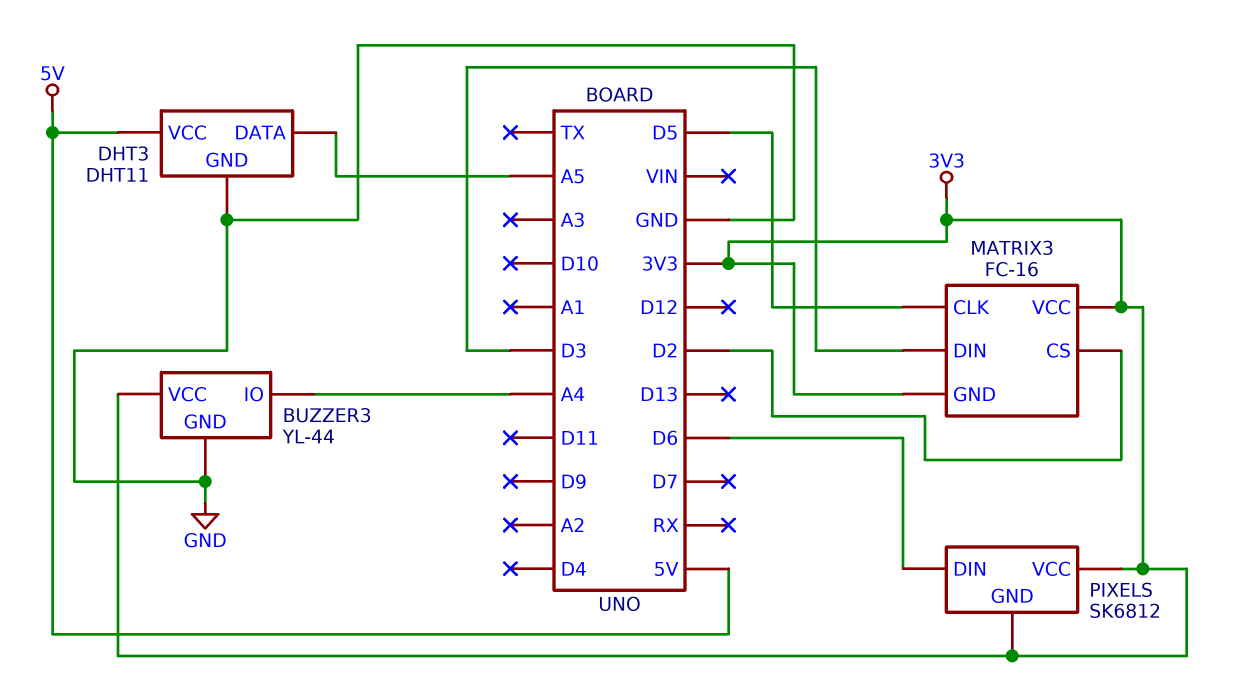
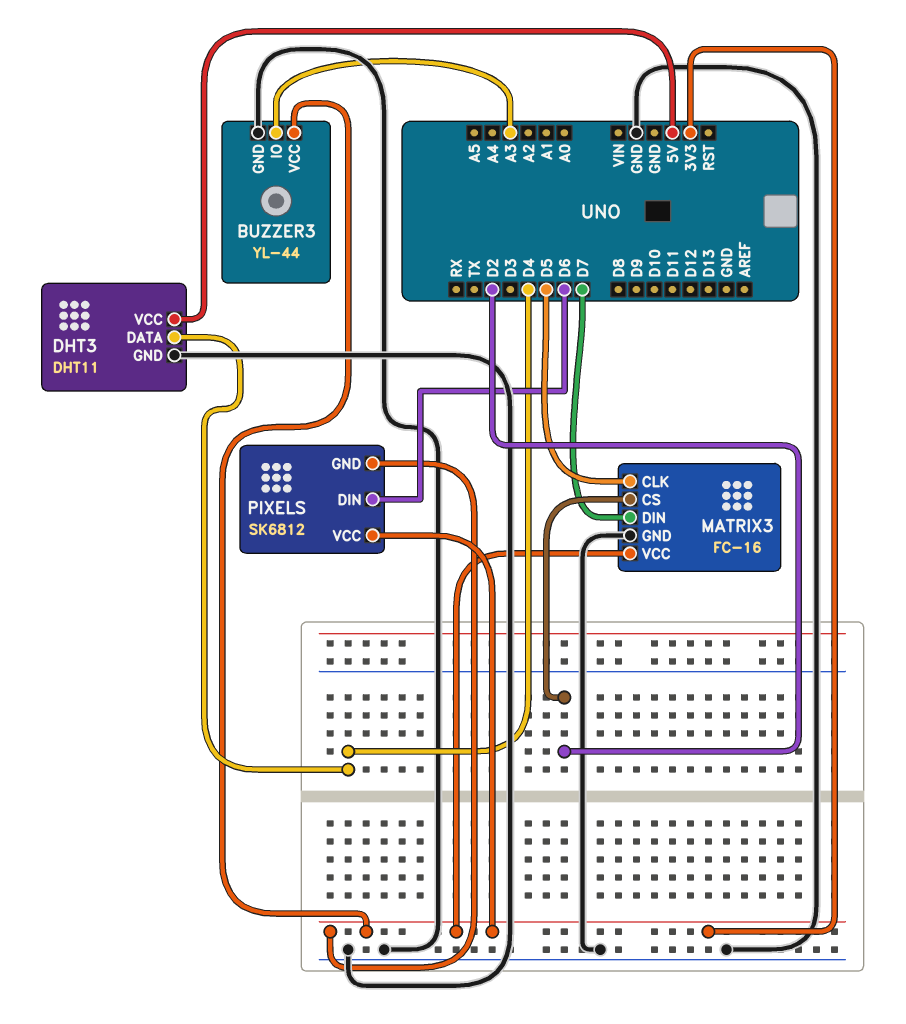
BUZZER3 pin IO: A4 -> A3
DHT3 pin DATA: A5 -> D4
MATRIX3 pin DIN: D3 -> D7
MATRIX3 pin GND: 3V3 -> GND

